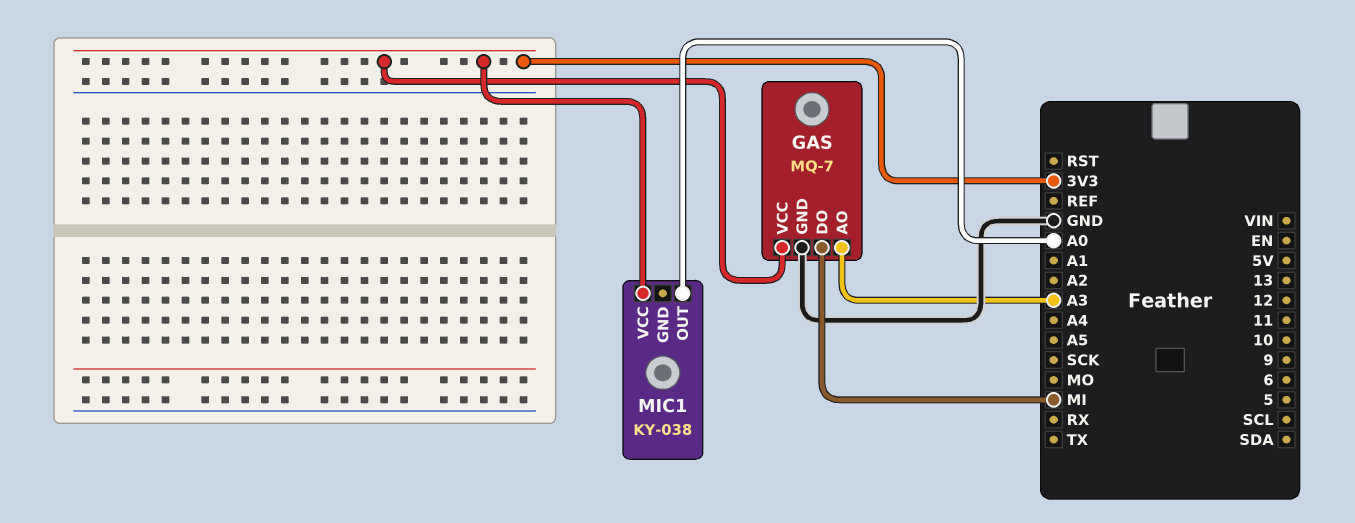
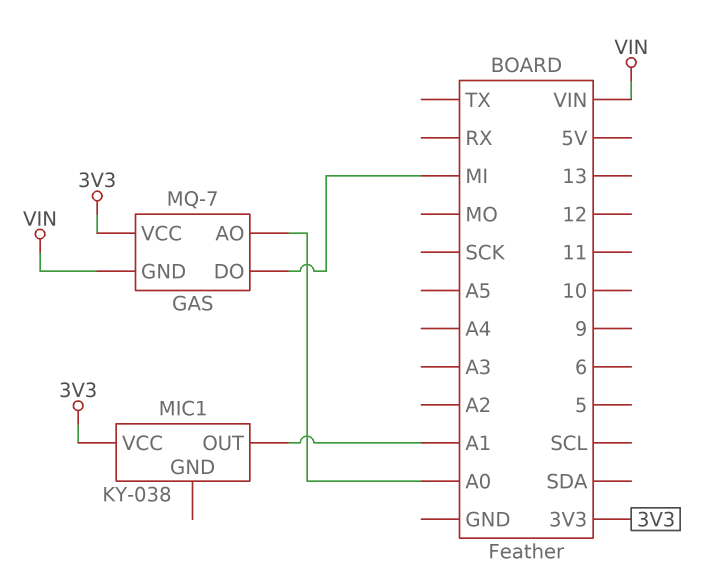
GAS pin AO: A3 -> A0
GAS pin GND: GND -> VIN
MIC1 pin OUT: A0 -> A1

